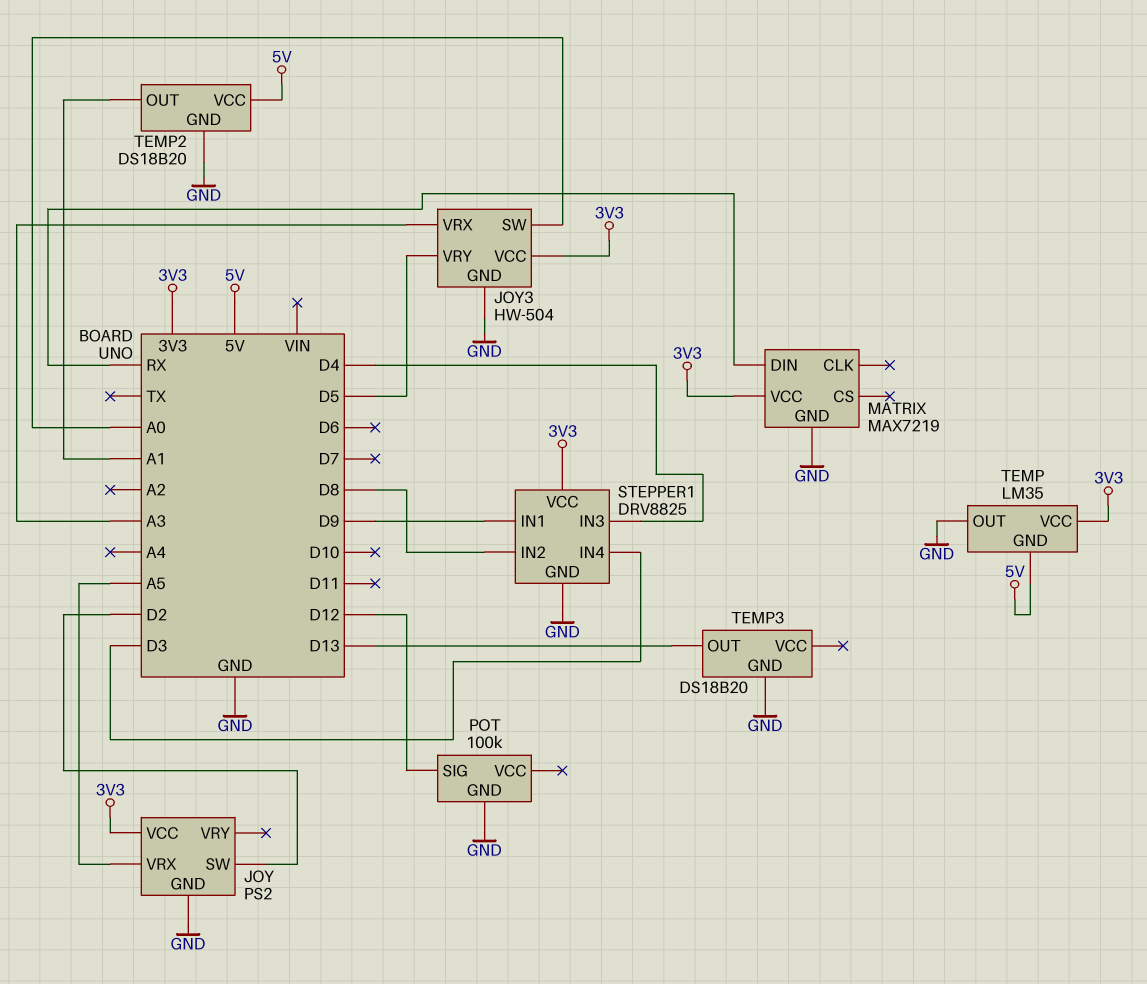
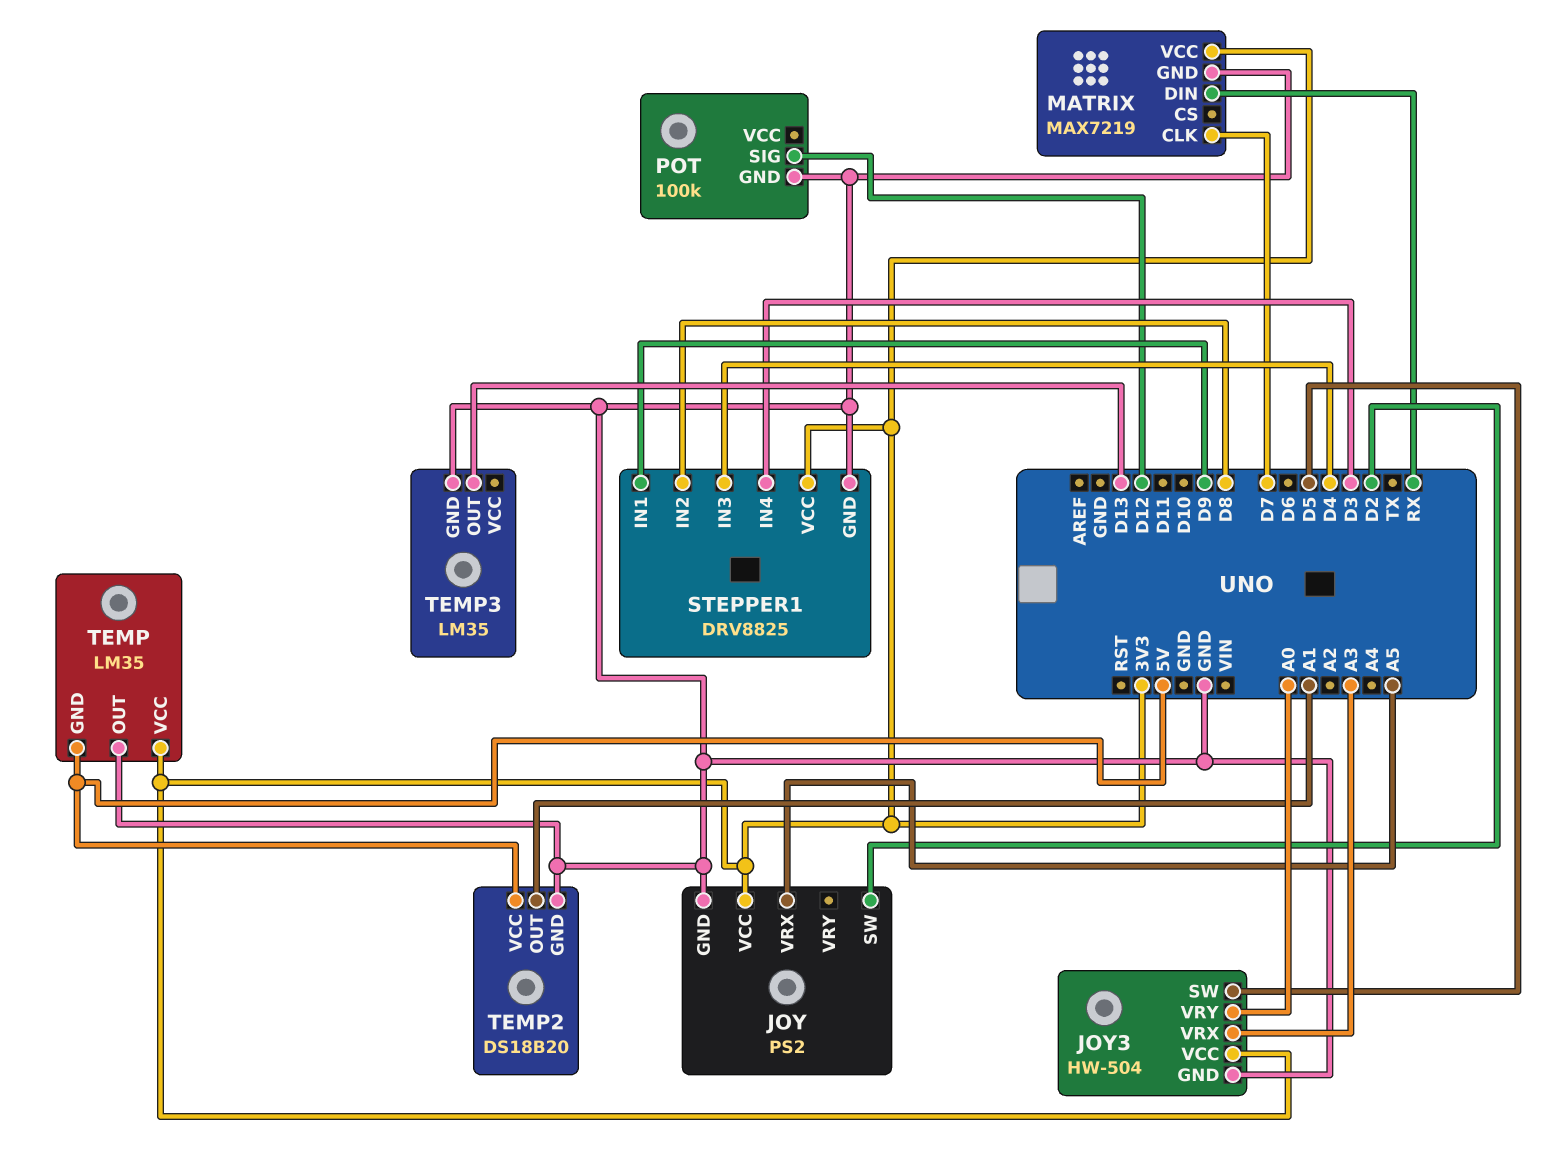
JOY3 pin SW: A0 -> D5
JOY3 pin VRY: D5 -> A0
MATRIX pin CLK: none -> D7
TEMP3: DS18B20 -> LM35

